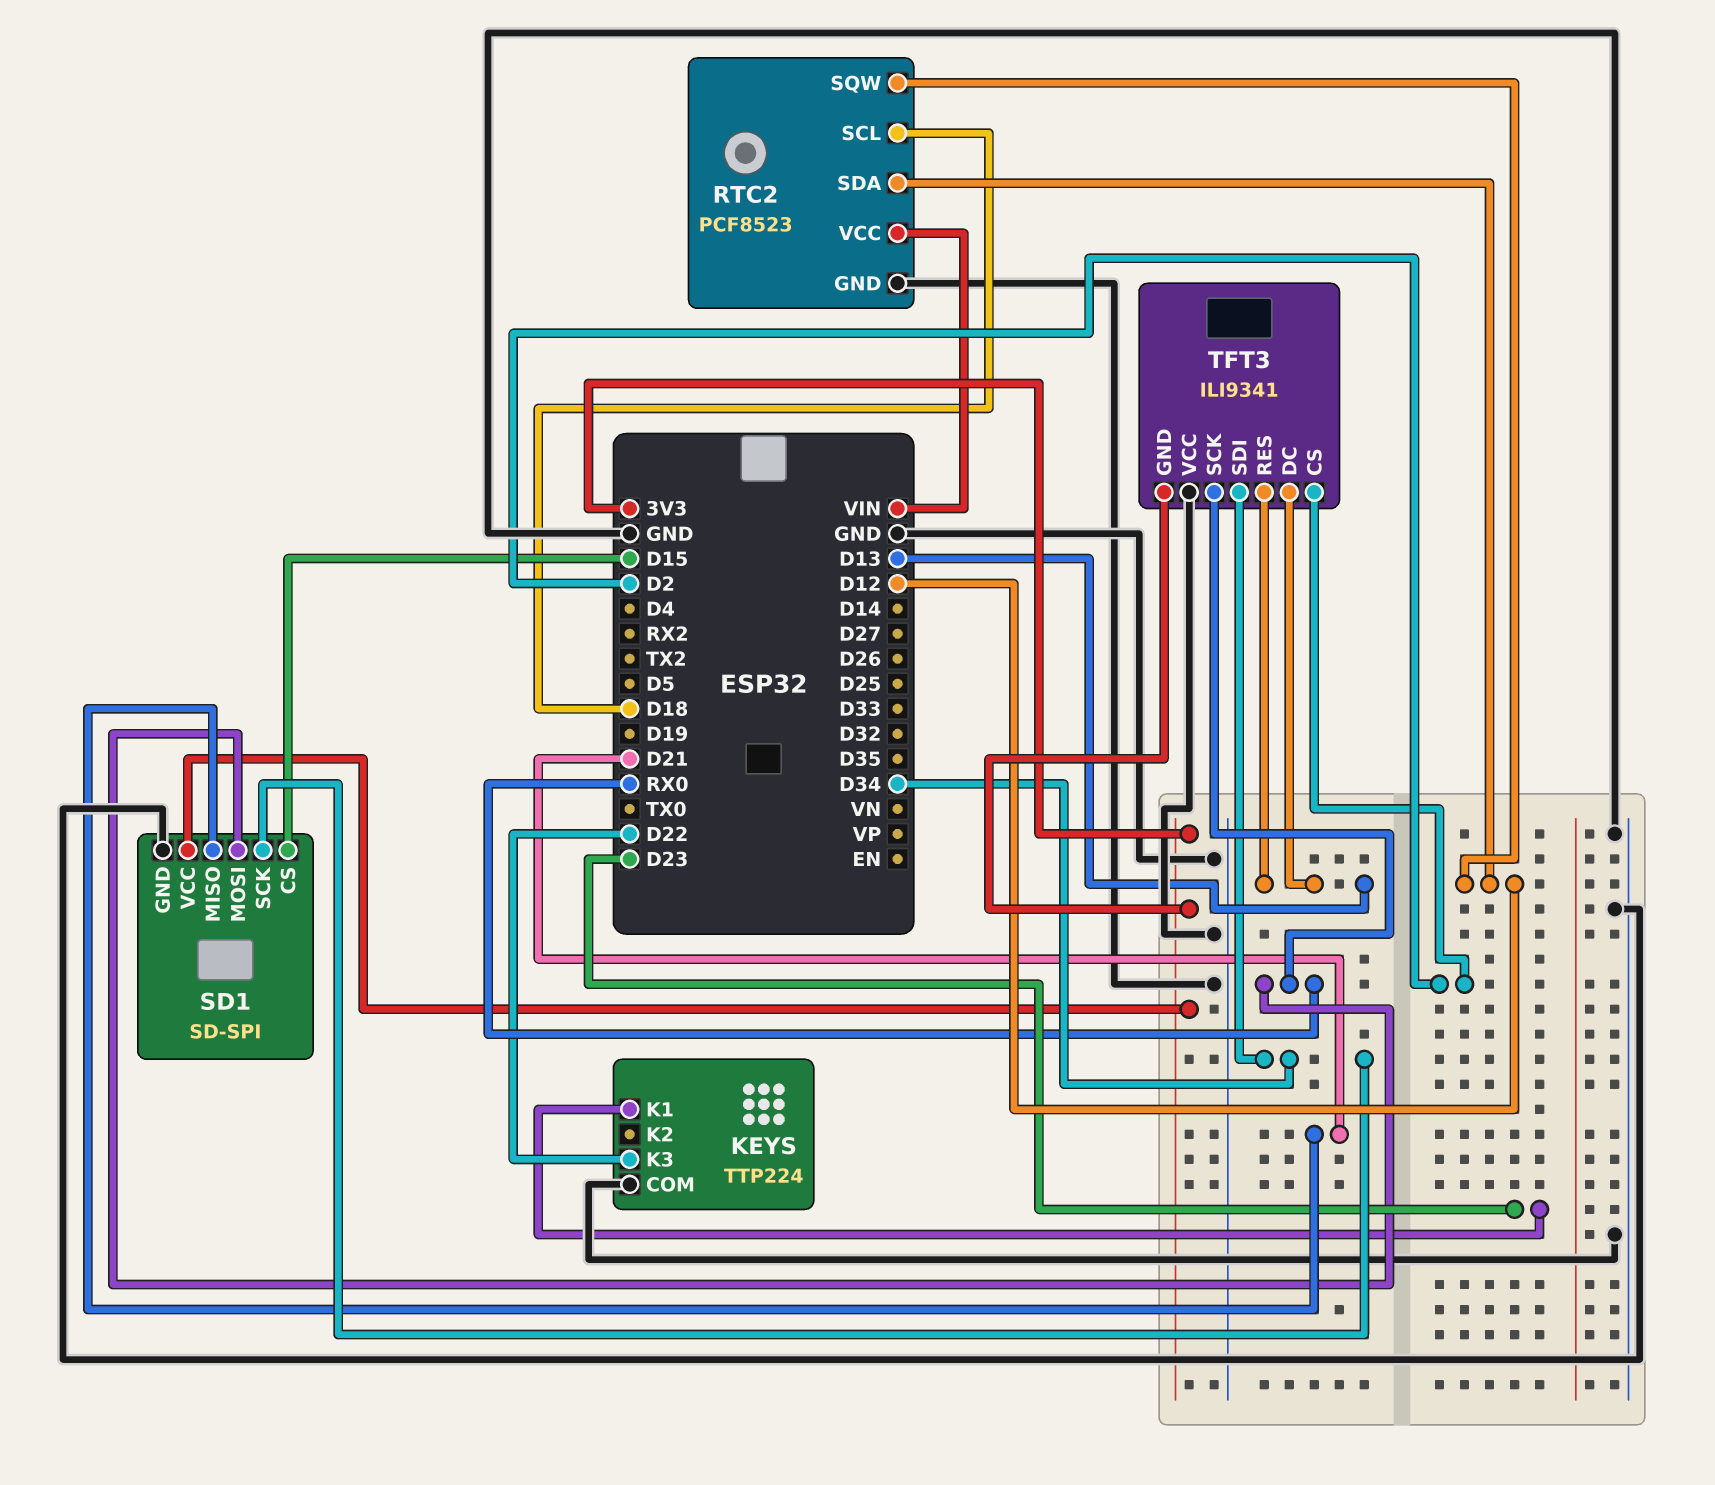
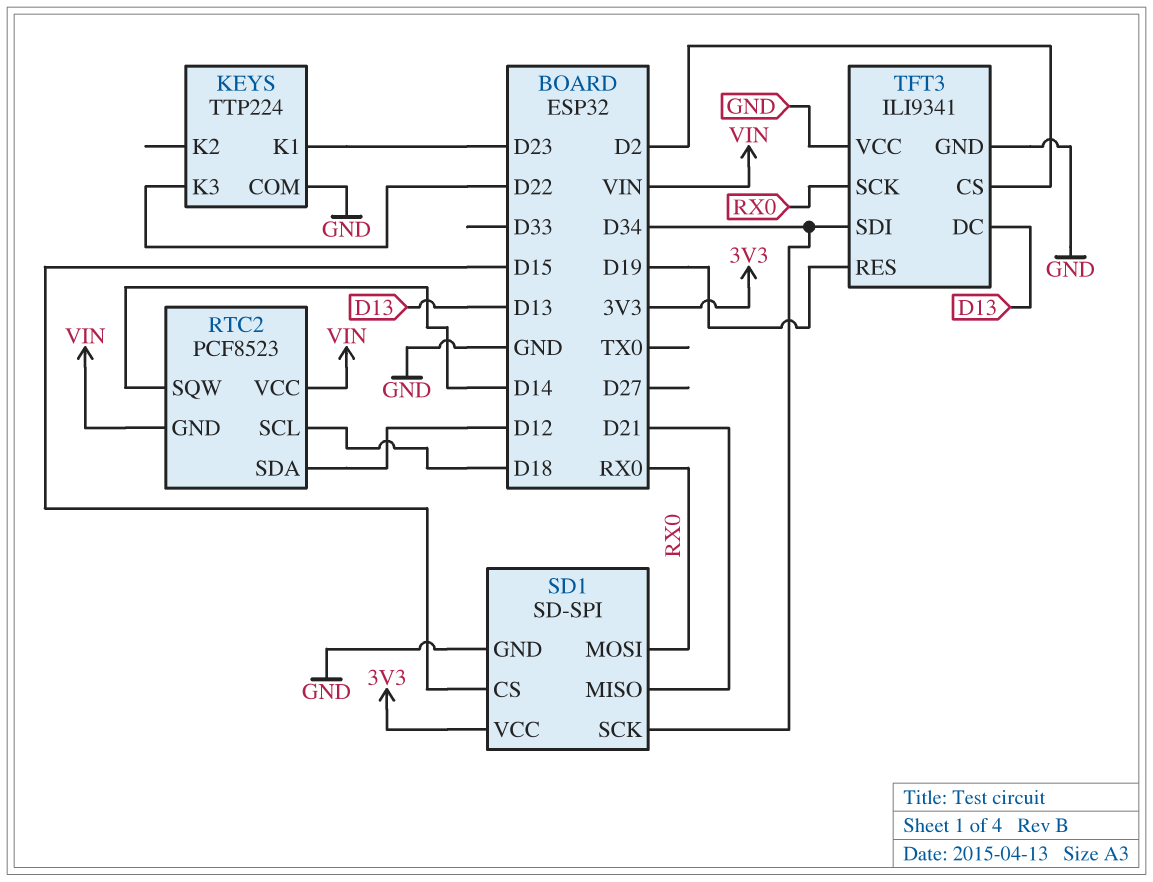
RTC2 pin GND: GND -> VIN
RTC2 pin SQW: D12 -> D14
TFT3 pin GND: 3V3 -> GND
TFT3 pin RES: D13 -> D19

